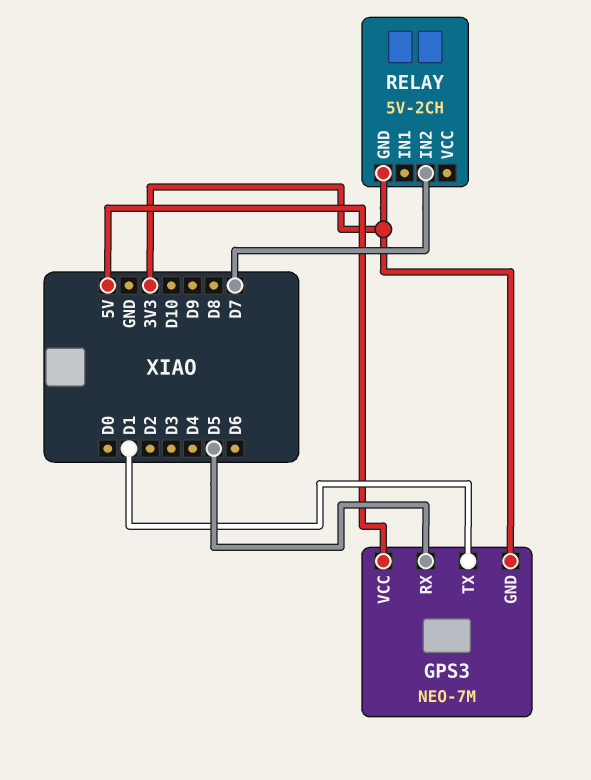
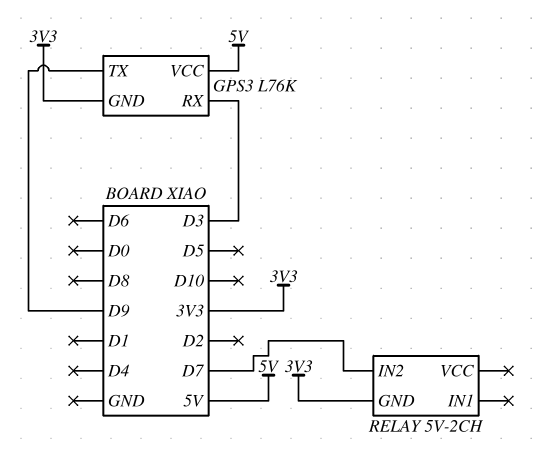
GPS3: NEO-7M -> L76K
GPS3 pin RX: D5 -> D3
GPS3 pin TX: D1 -> D9

